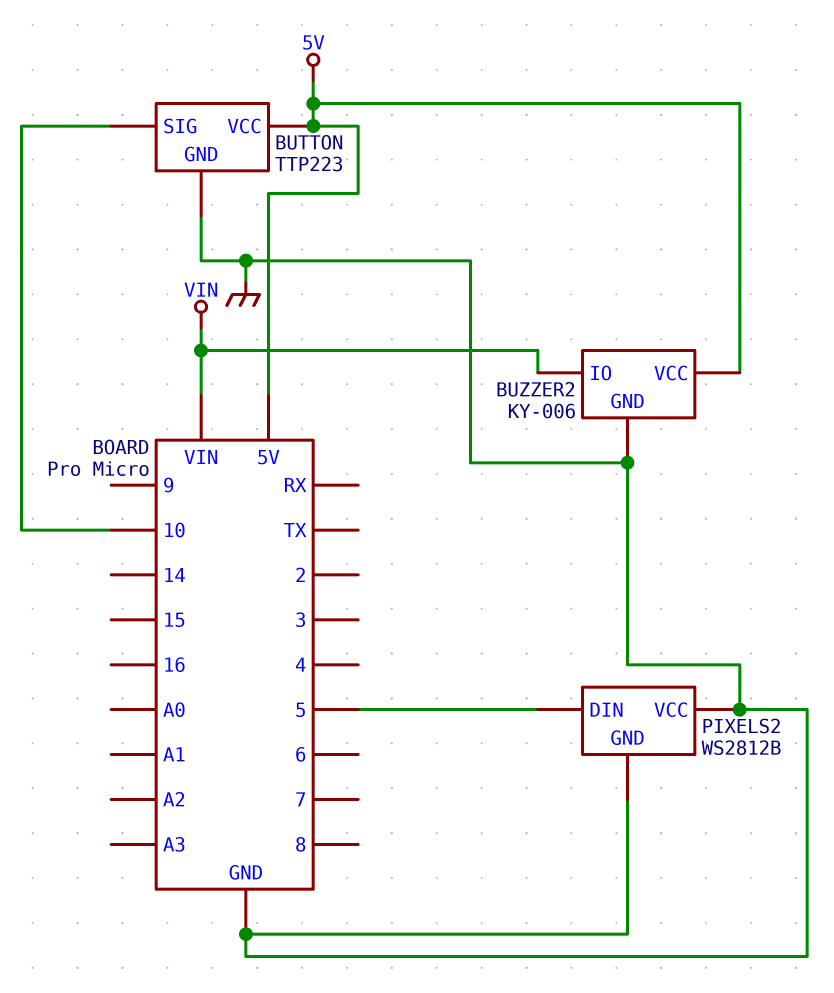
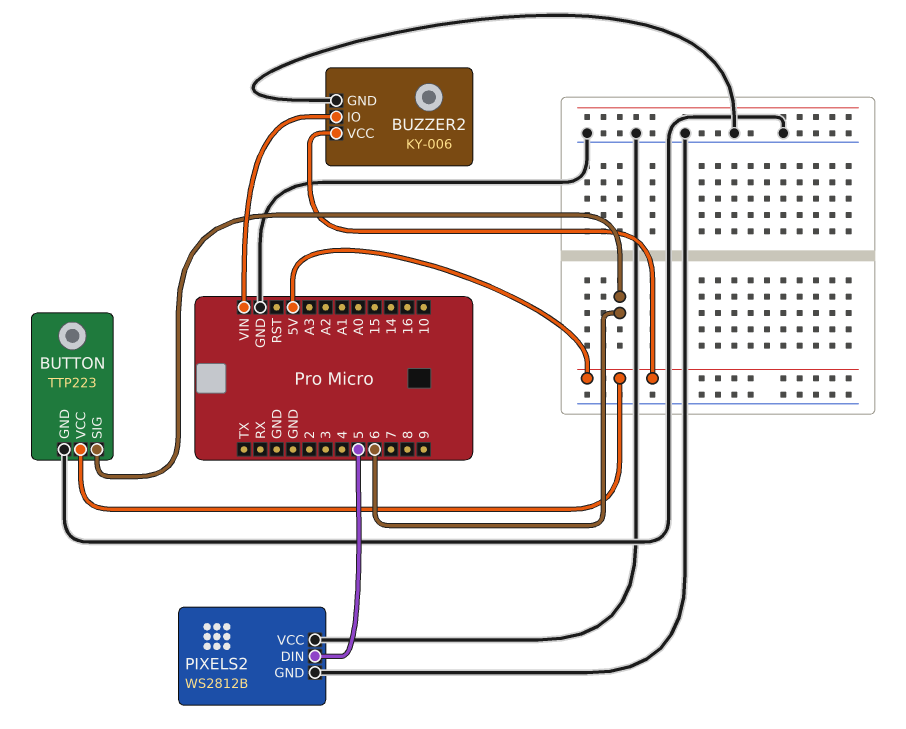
BUTTON pin SIG: 10 -> 6

